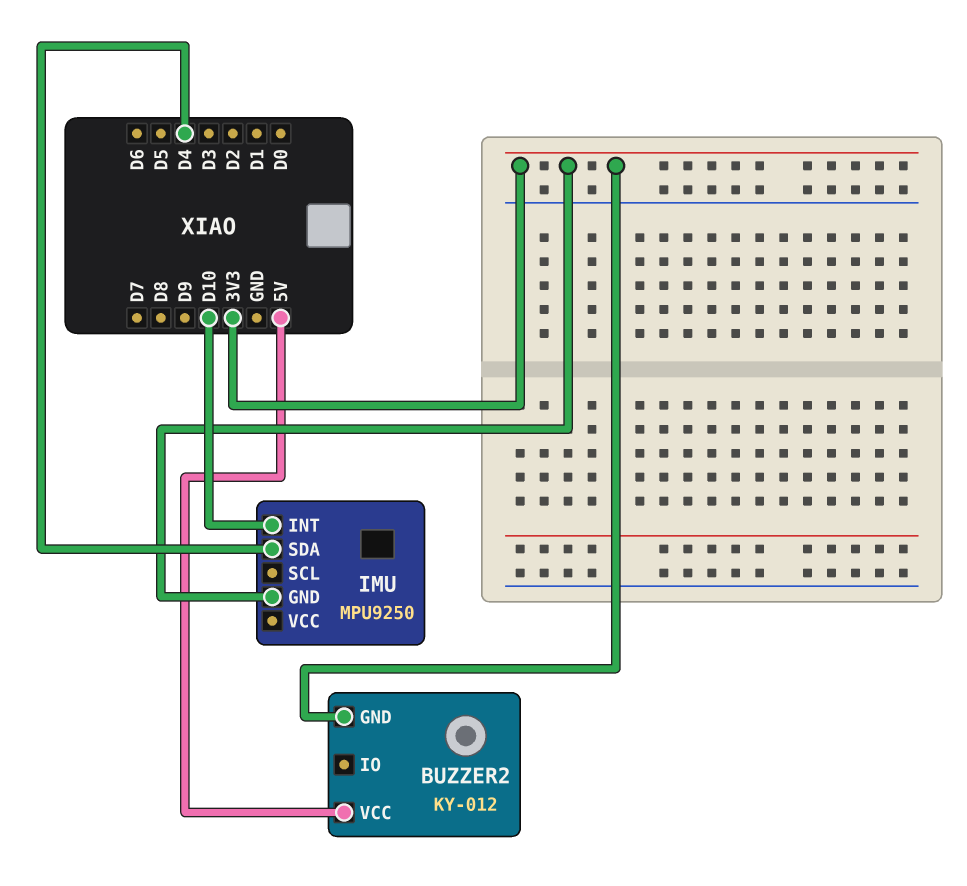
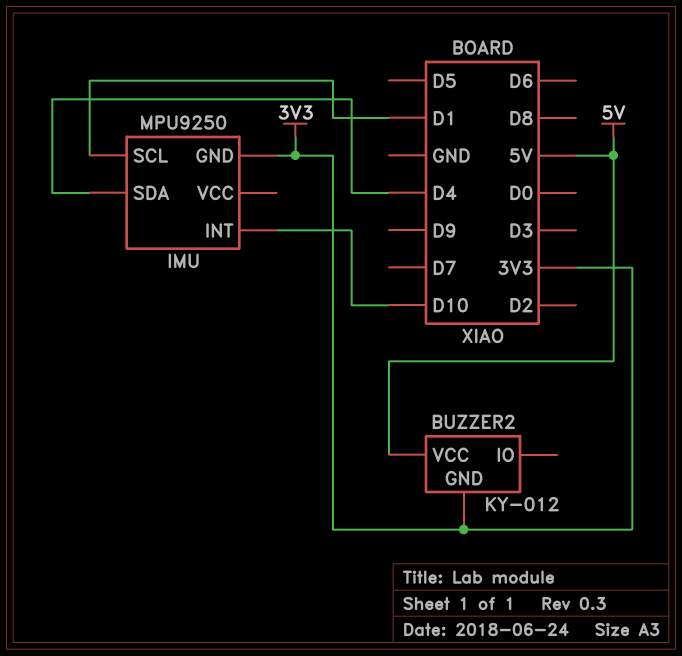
IMU pin SCL: none -> D1

